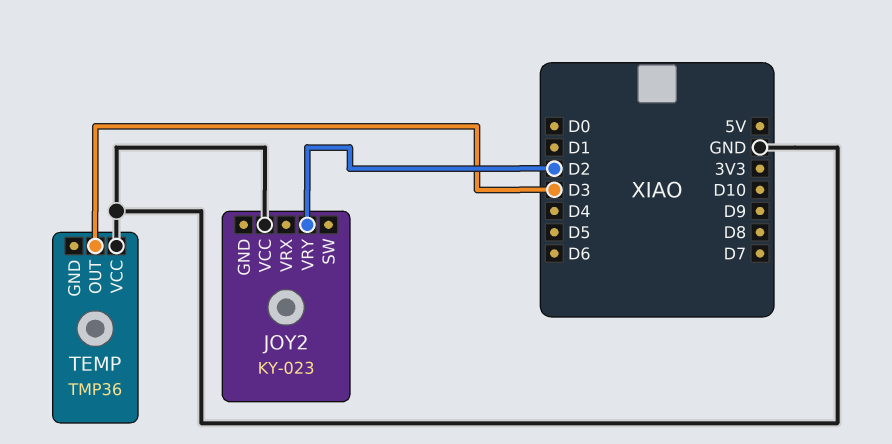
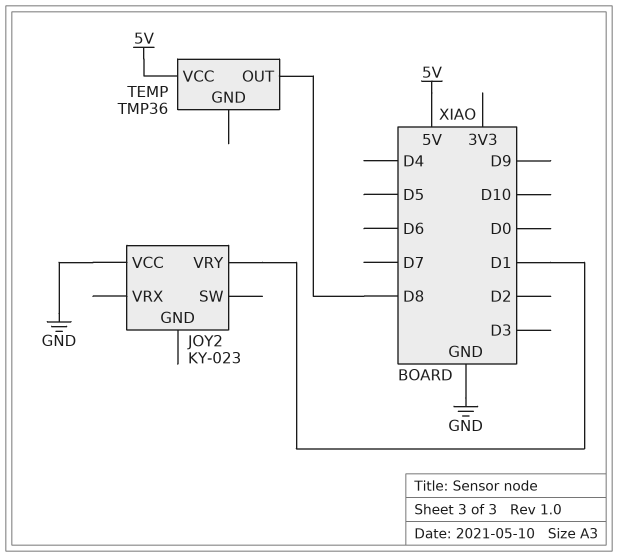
JOY2 pin VRY: D2 -> D1
TEMP pin OUT: D3 -> D8
TEMP pin VCC: GND -> 5V

